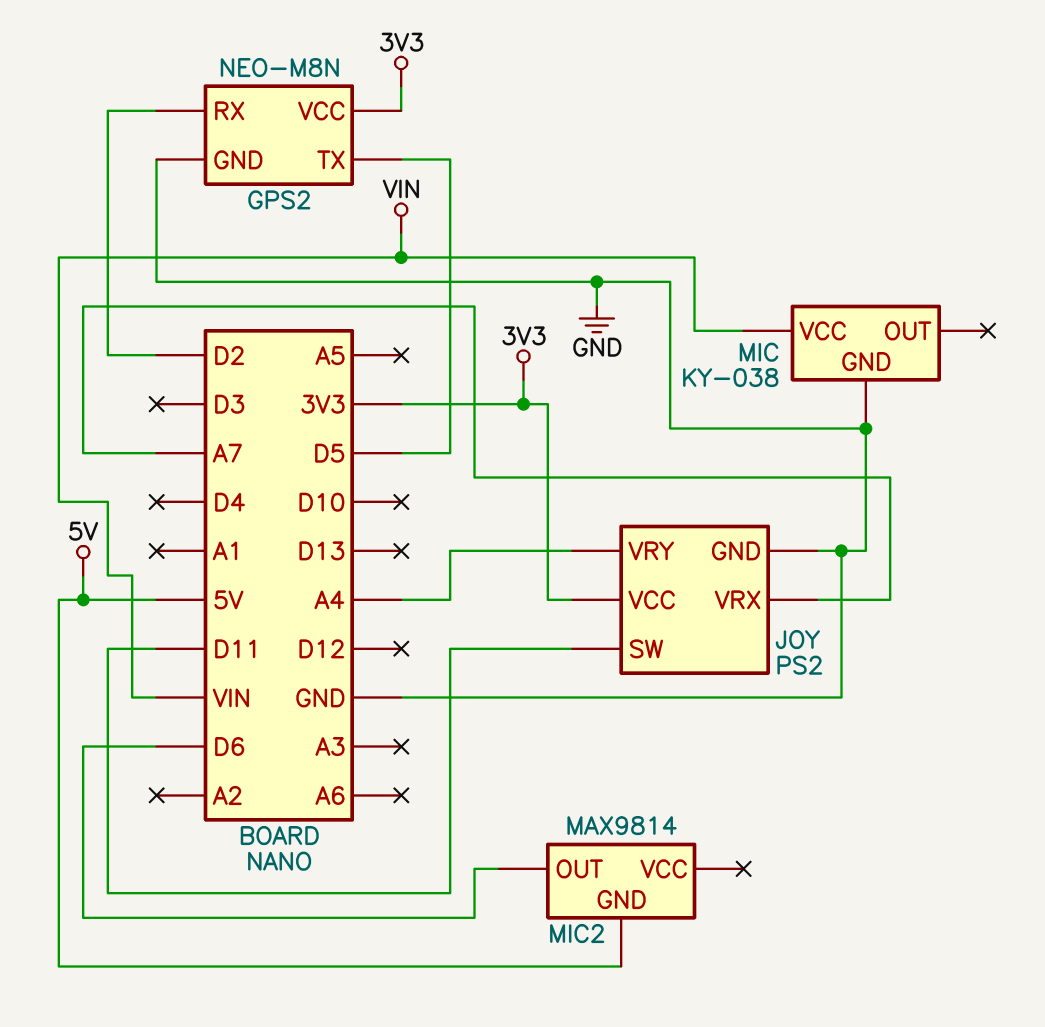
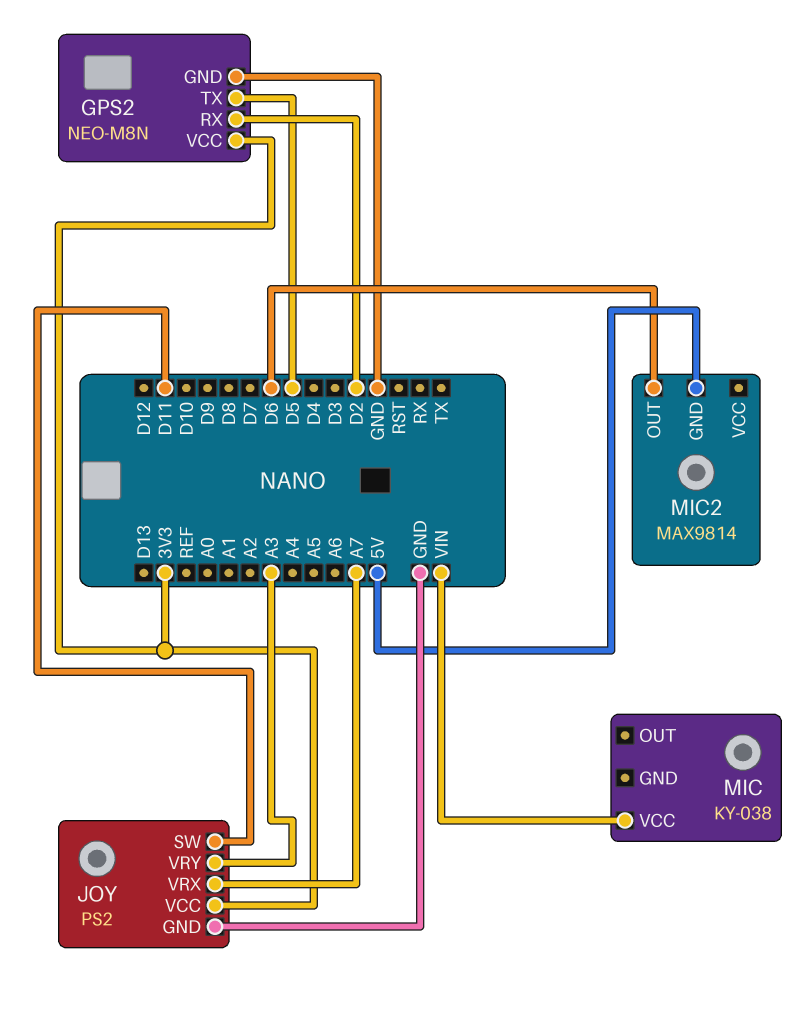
JOY pin VRY: A4 -> A3
MIC pin GND: GND -> none

